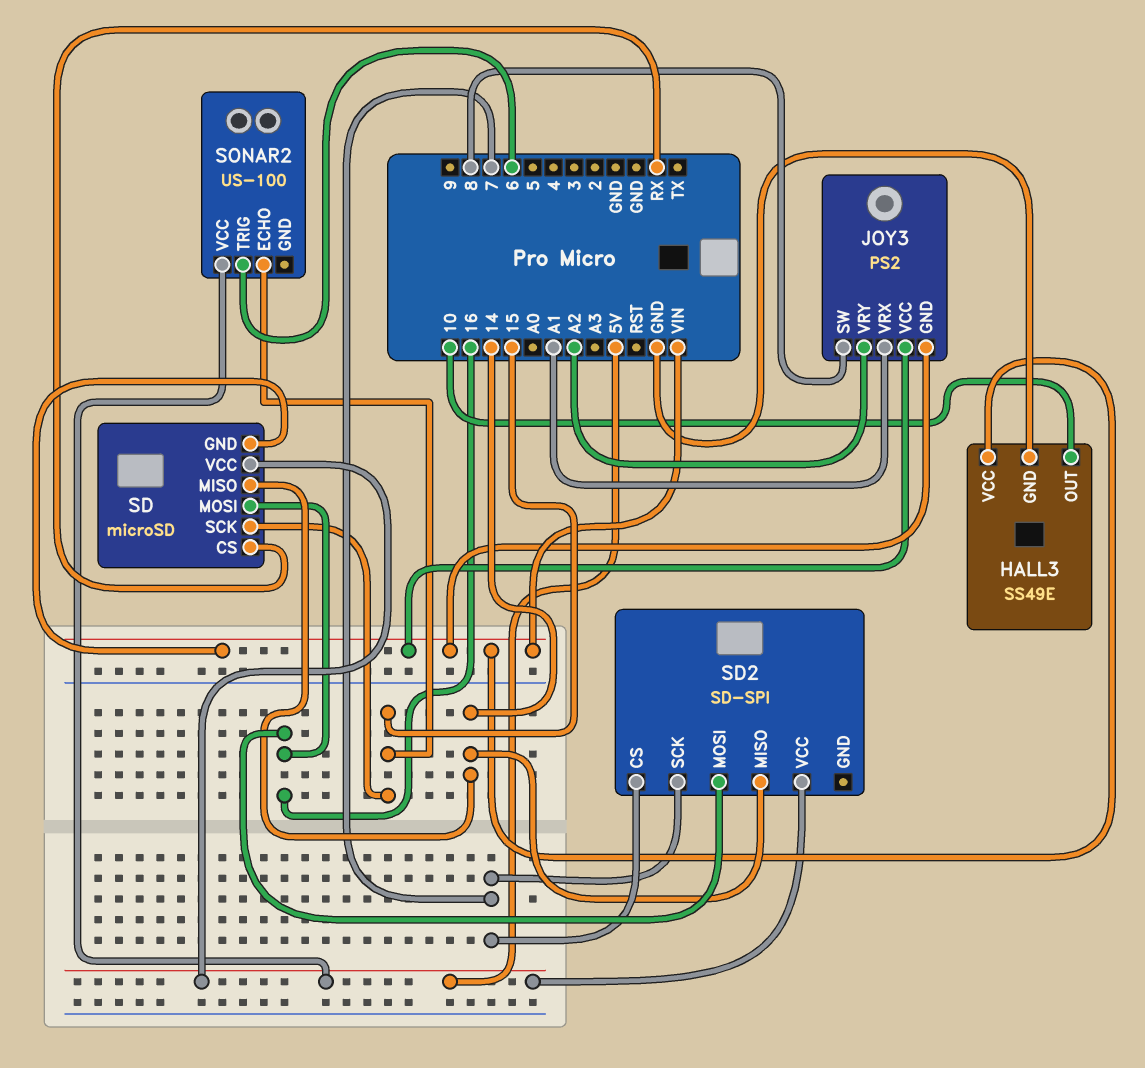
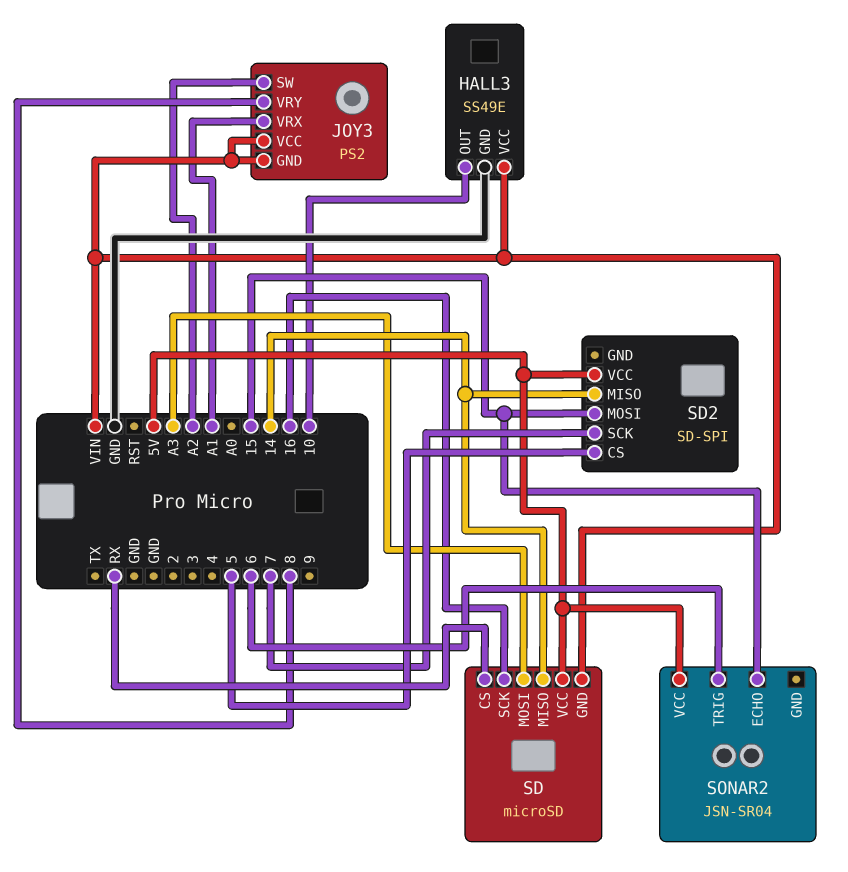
JOY3 pin SW: 8 -> A2
JOY3 pin VRY: A2 -> 8
SD pin MOSI: 16 -> A3
SD pin SCK: 15 -> 16
SD2 pin CS: 7 -> 5
SD2 pin MOSI: 16 -> 15
SONAR2: US-100 -> JSN-SR04

